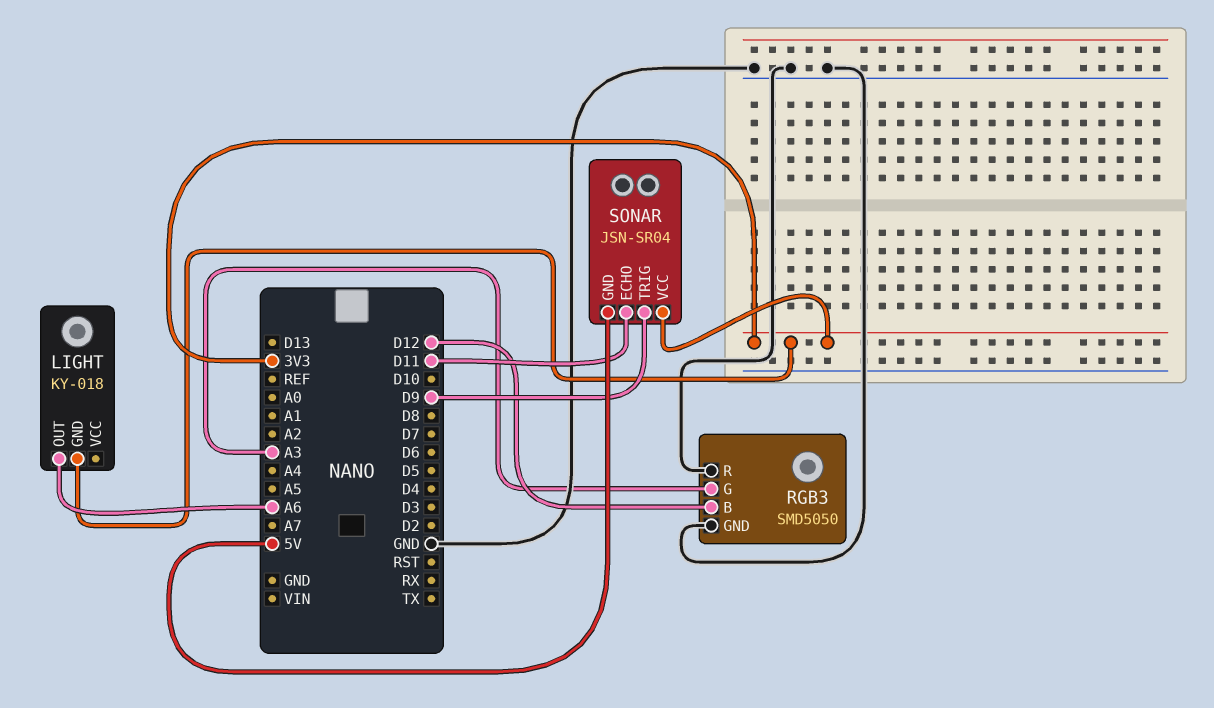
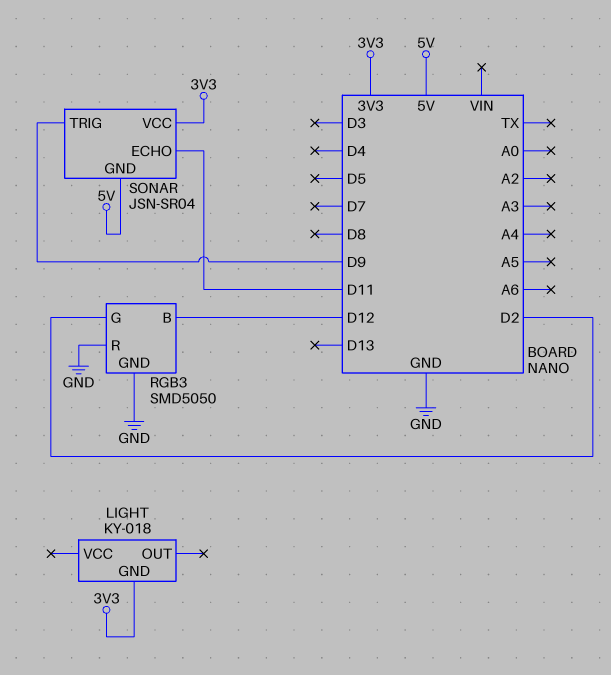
LIGHT pin OUT: A6 -> none
RGB3 pin G: A3 -> D2

